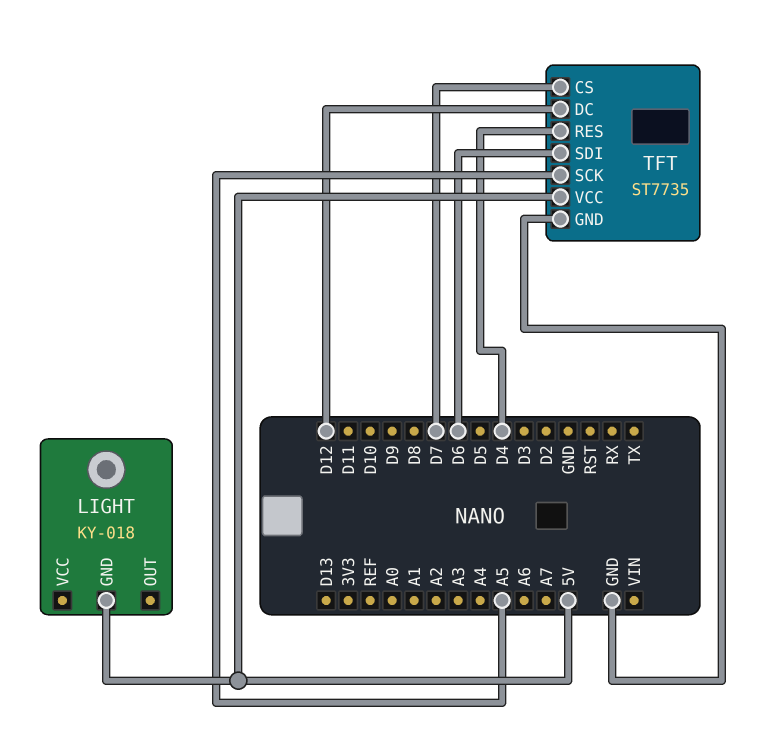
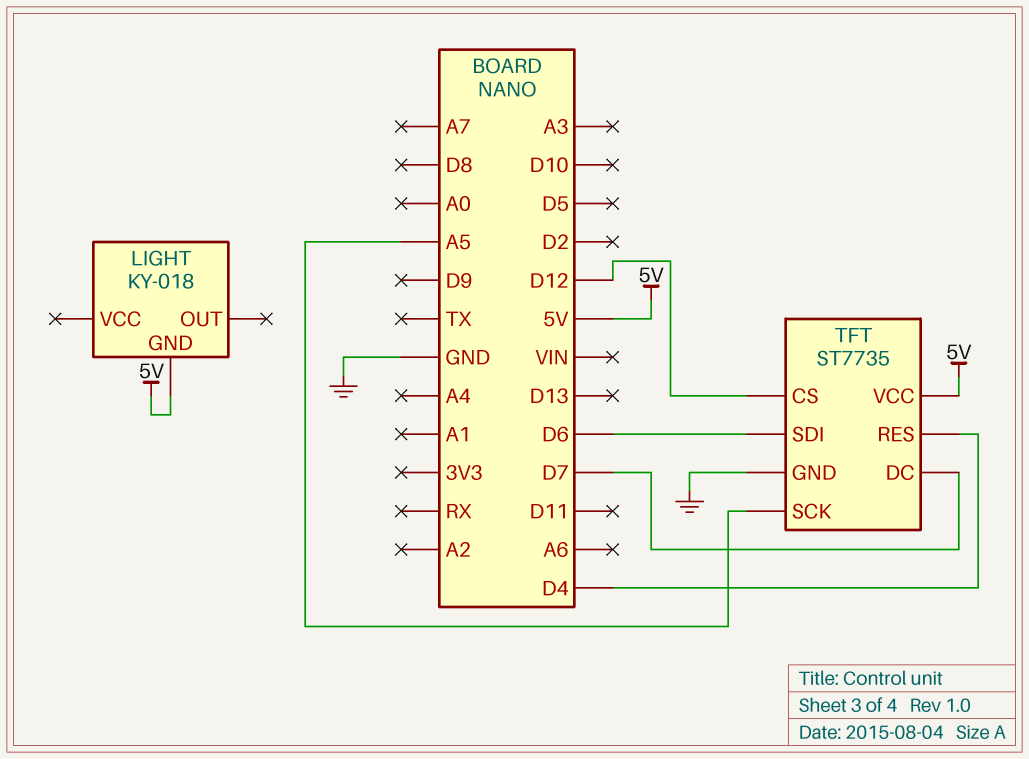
TFT pin CS: D7 -> D12
TFT pin DC: D12 -> D7

